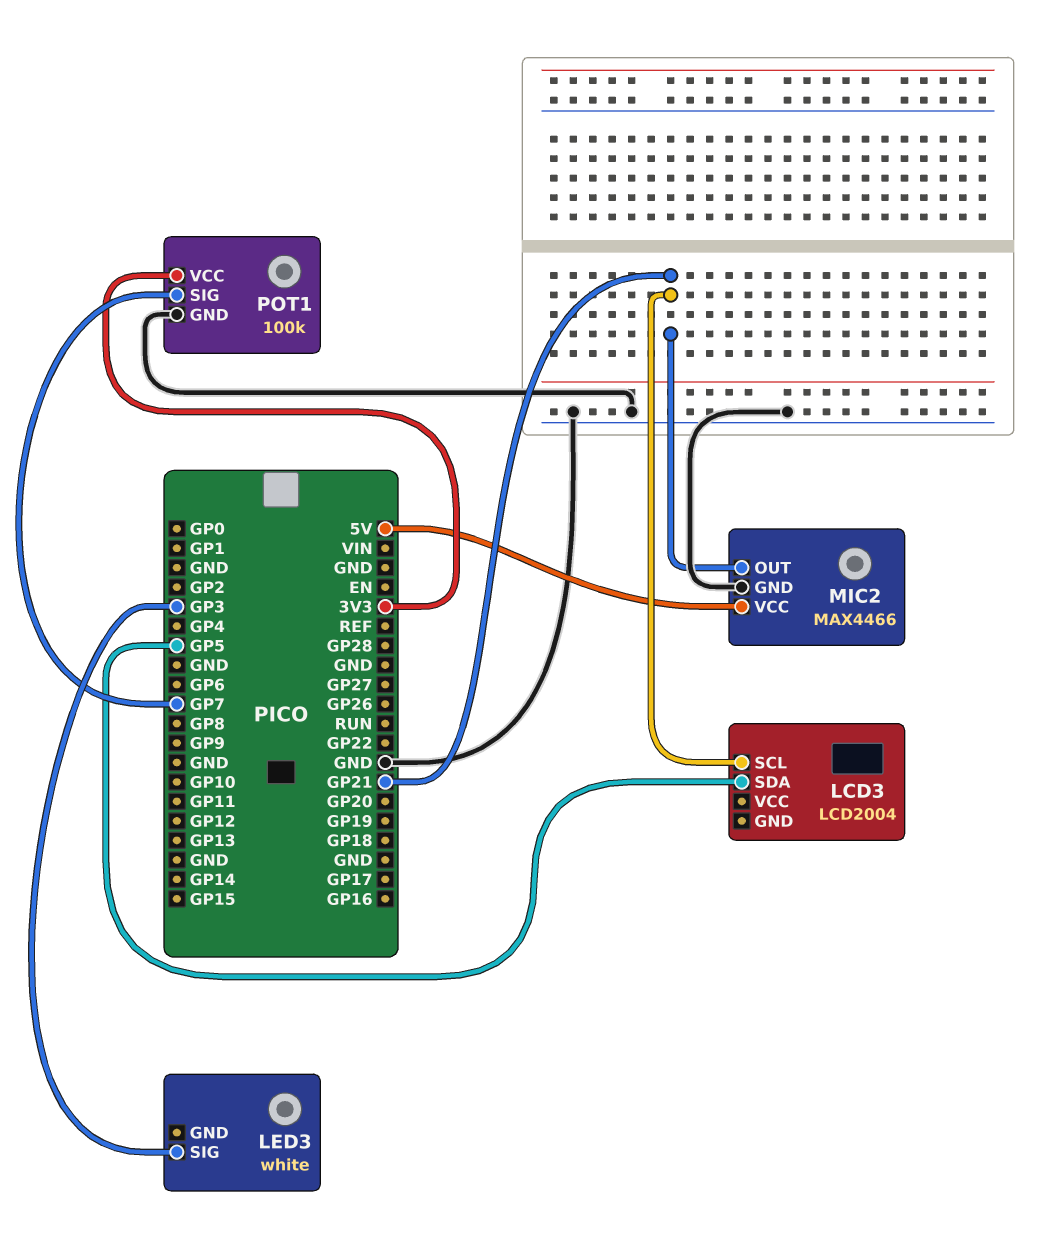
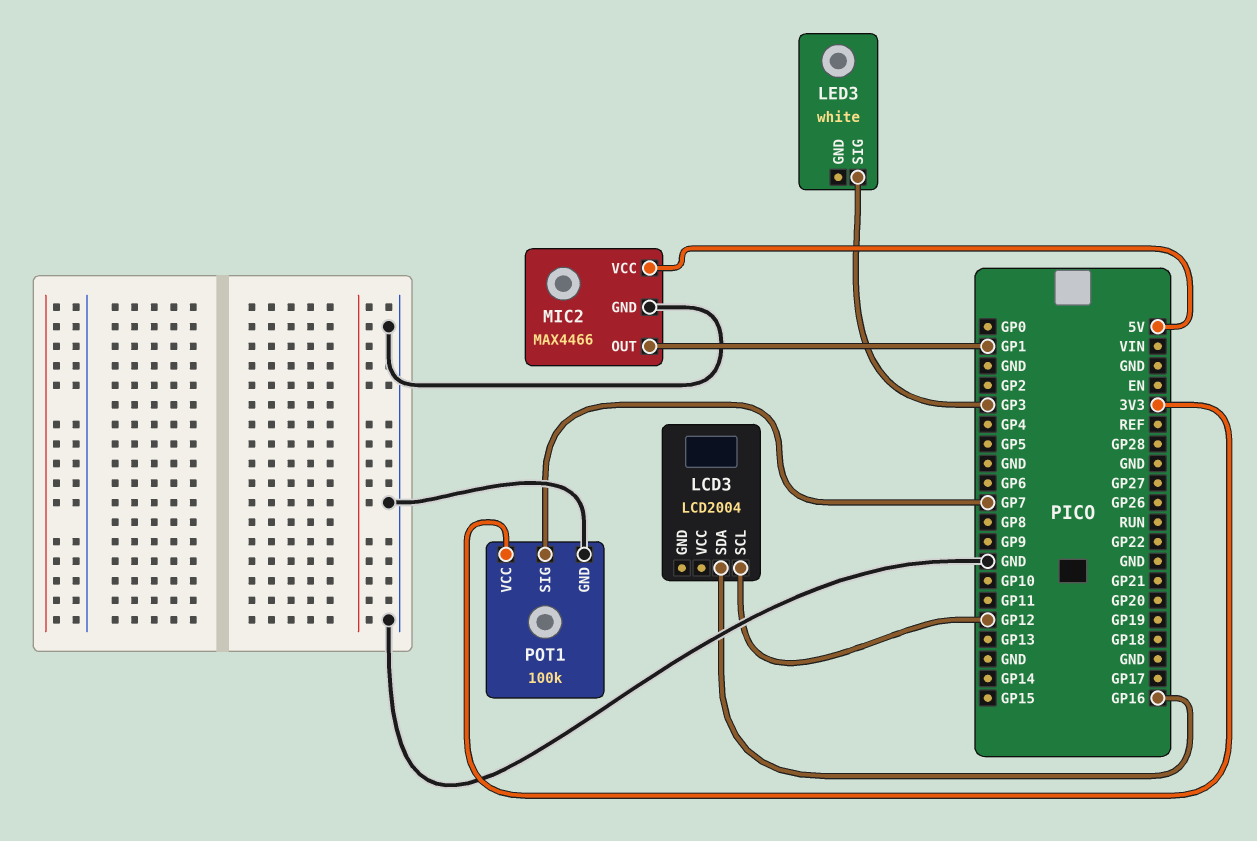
LCD3 pin SCL: GP21 -> GP12
LCD3 pin SDA: GP5 -> GP16
MIC2 pin OUT: GP21 -> GP1

